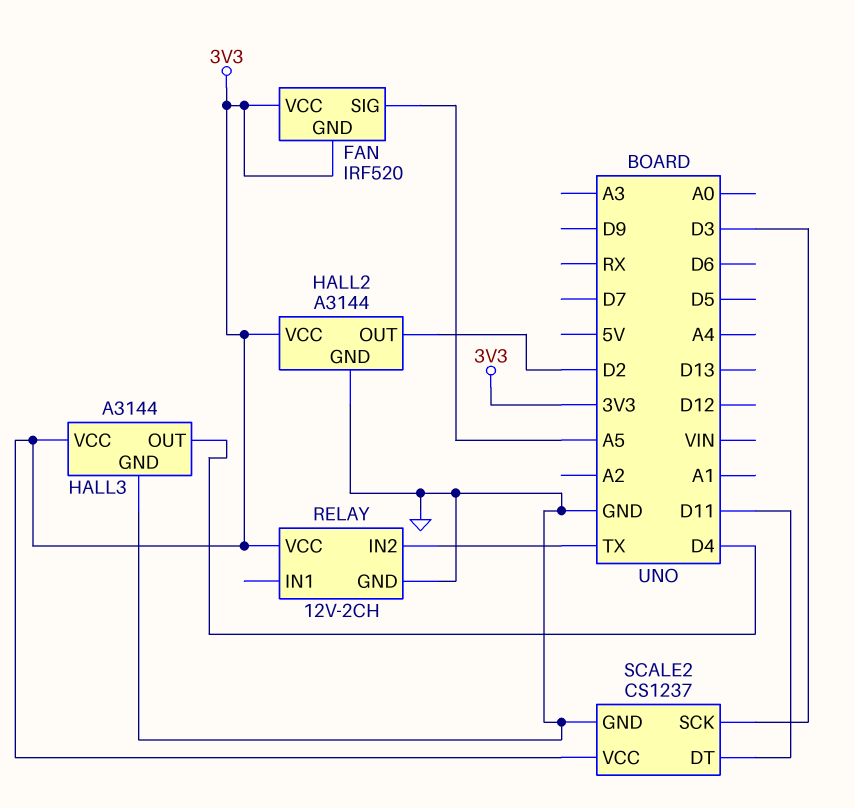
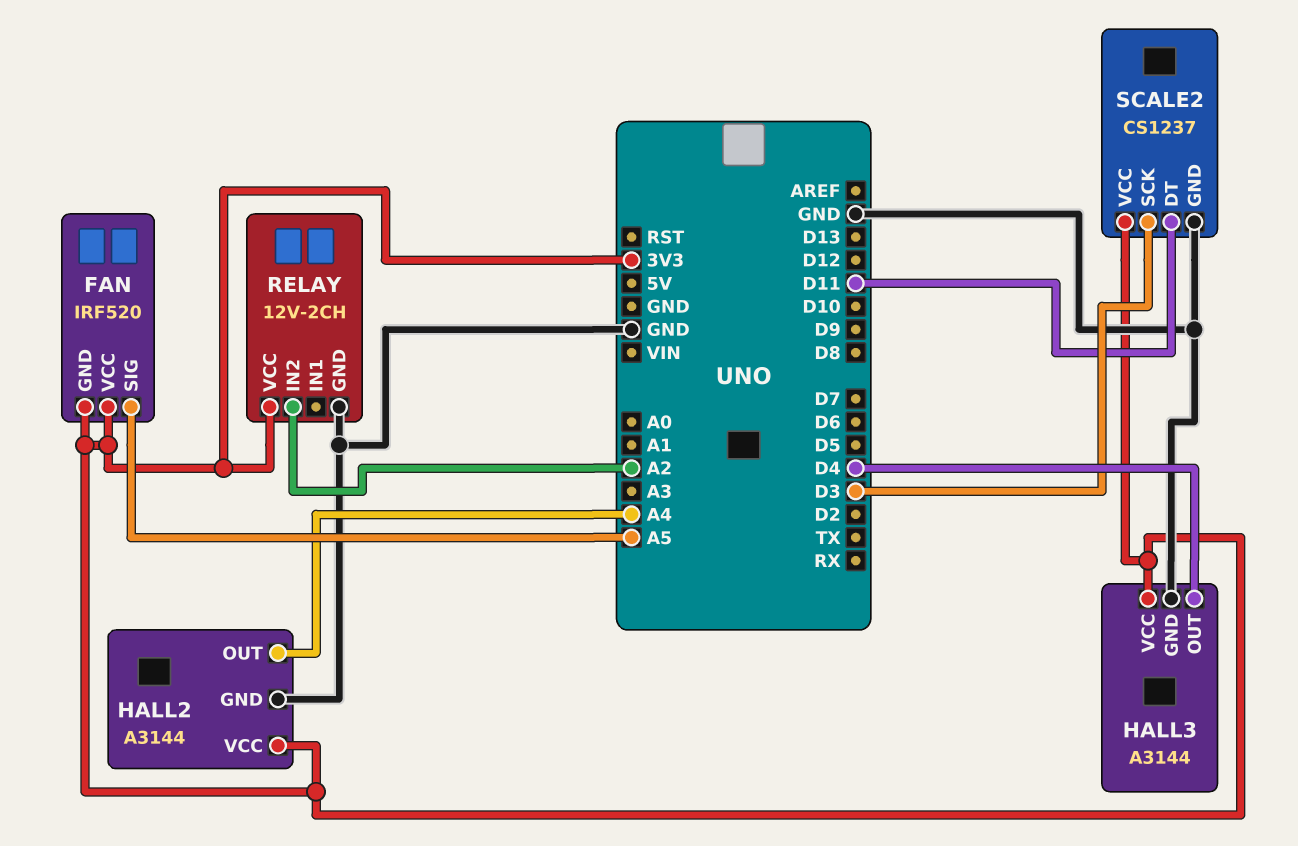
HALL2 pin OUT: D2 -> A4
RELAY pin IN2: TX -> A2

